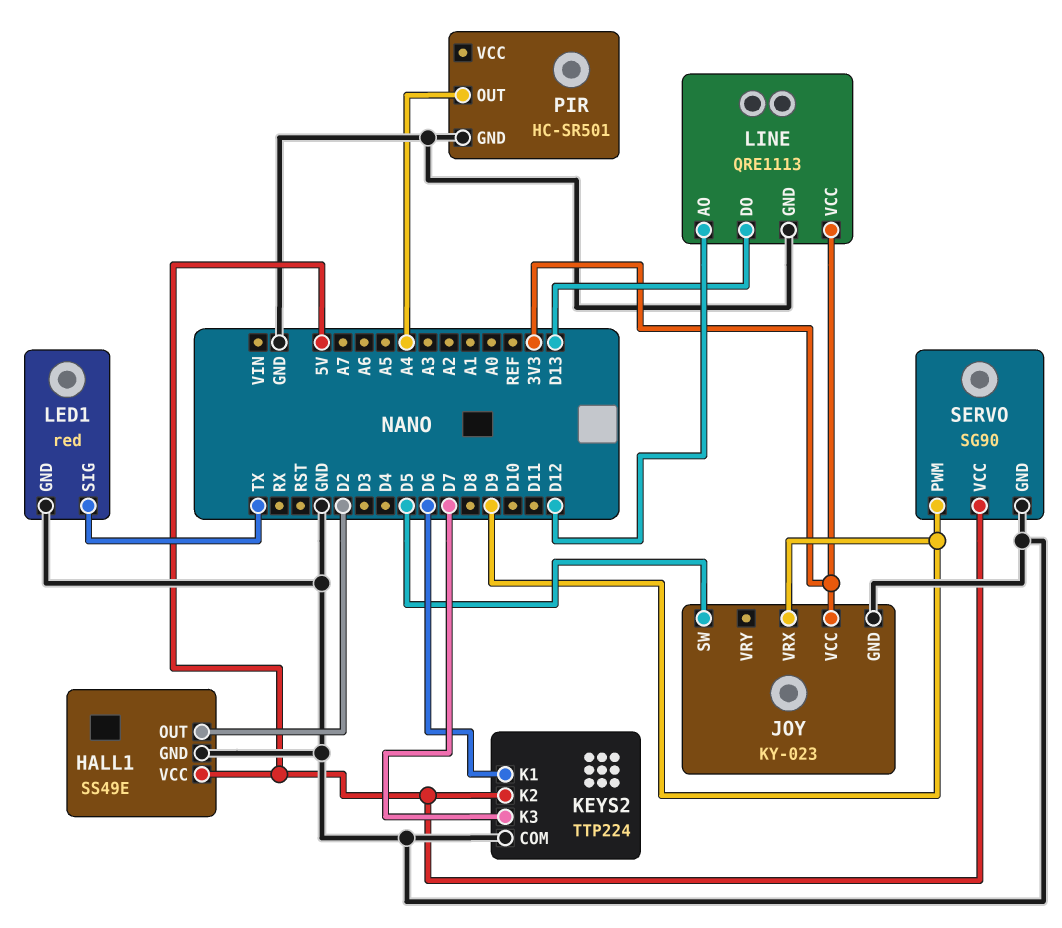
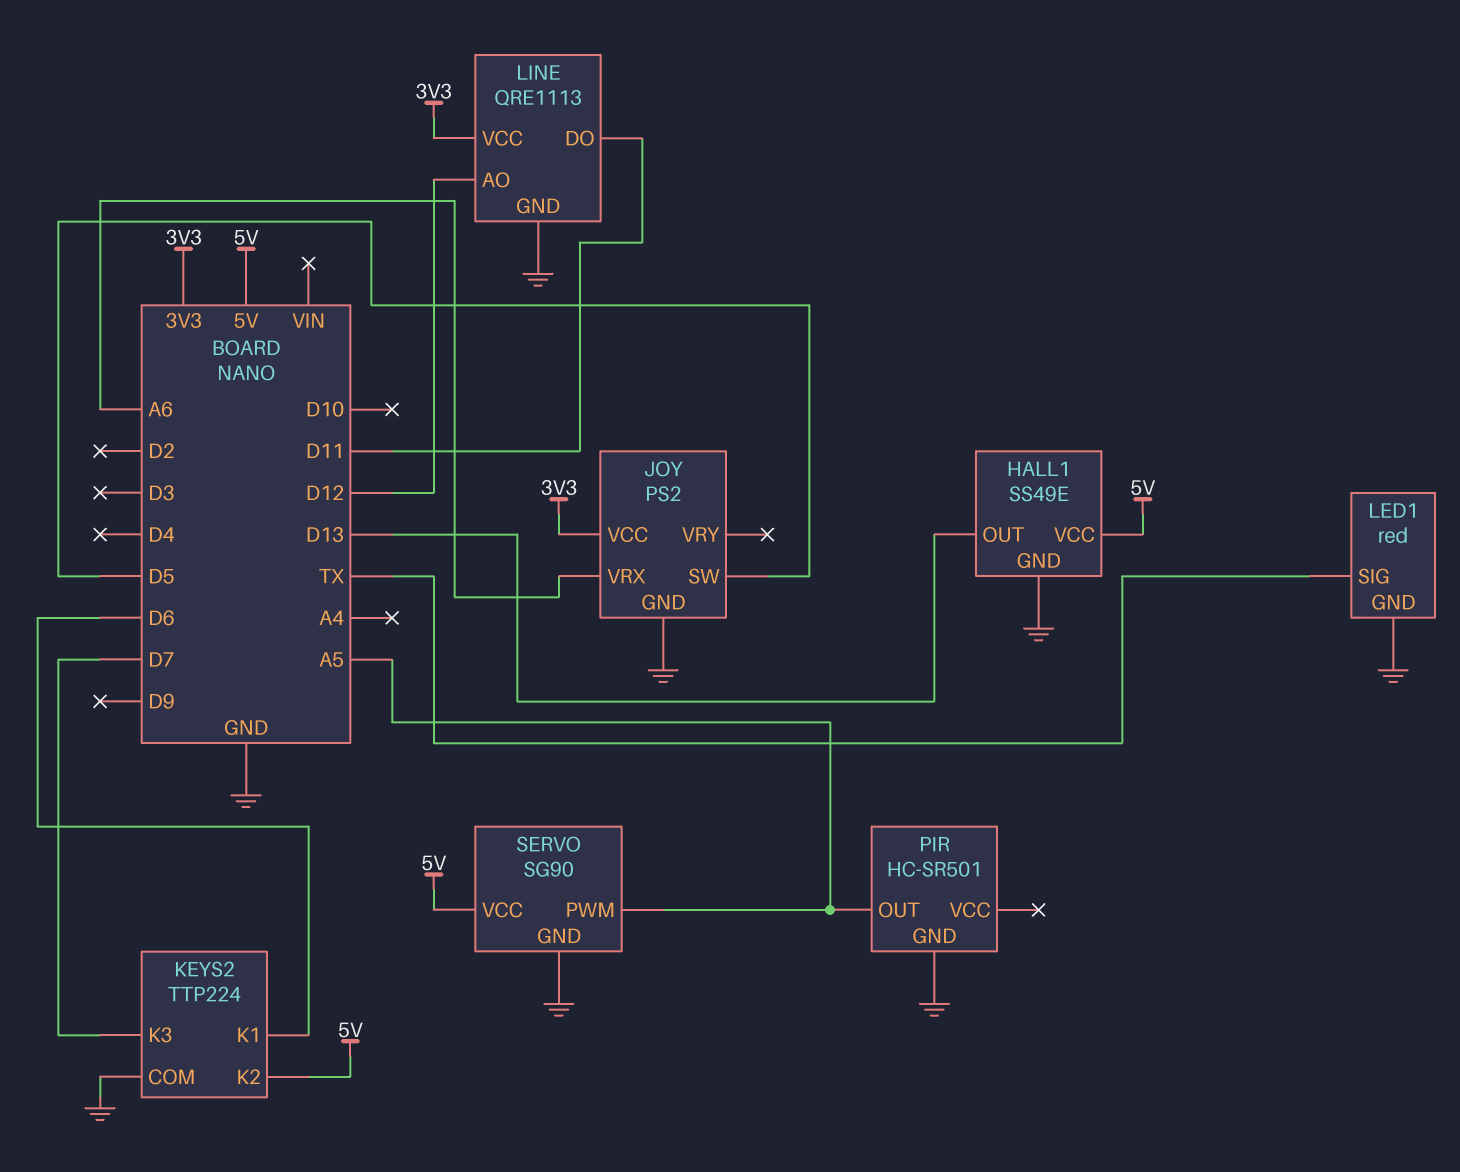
HALL1 pin OUT: D2 -> D13
JOY: KY-023 -> PS2
JOY pin VRX: D9 -> A6
LINE pin DO: D13 -> D11
PIR pin OUT: A4 -> A5
SERVO pin PWM: D9 -> A5

